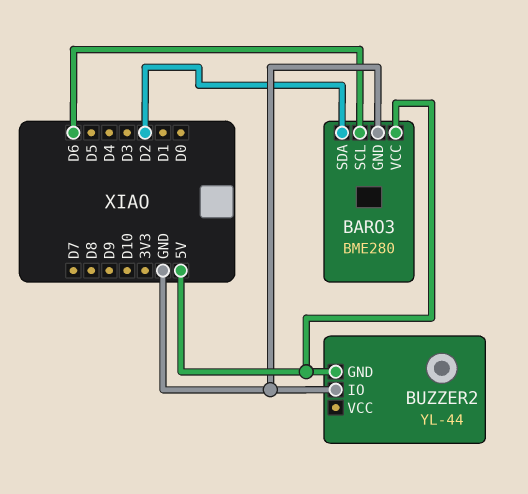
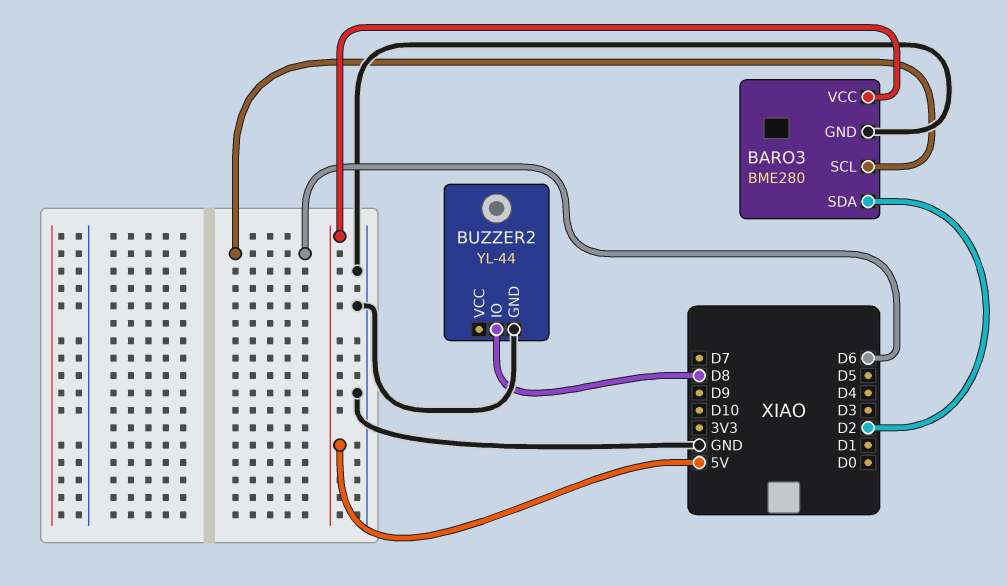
BUZZER2 pin GND: 5V -> GND
BUZZER2 pin IO: GND -> D8

